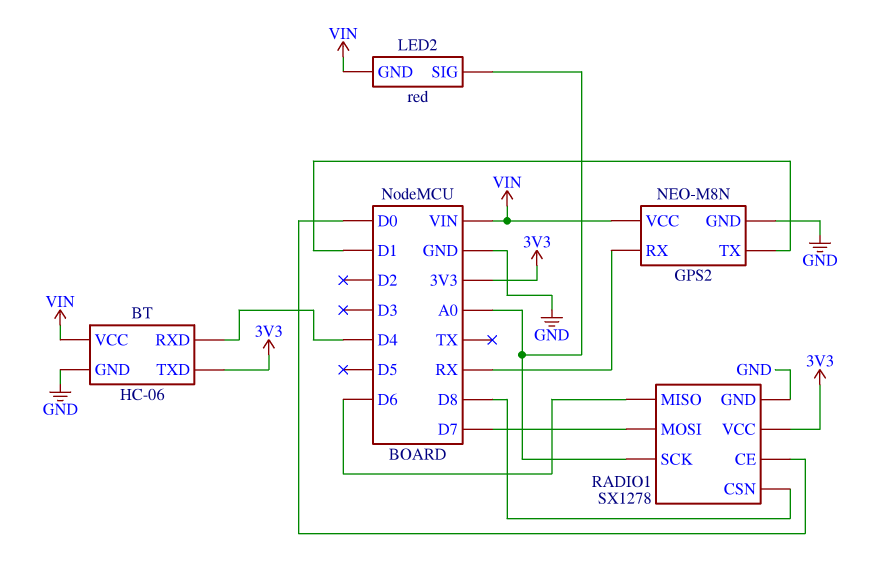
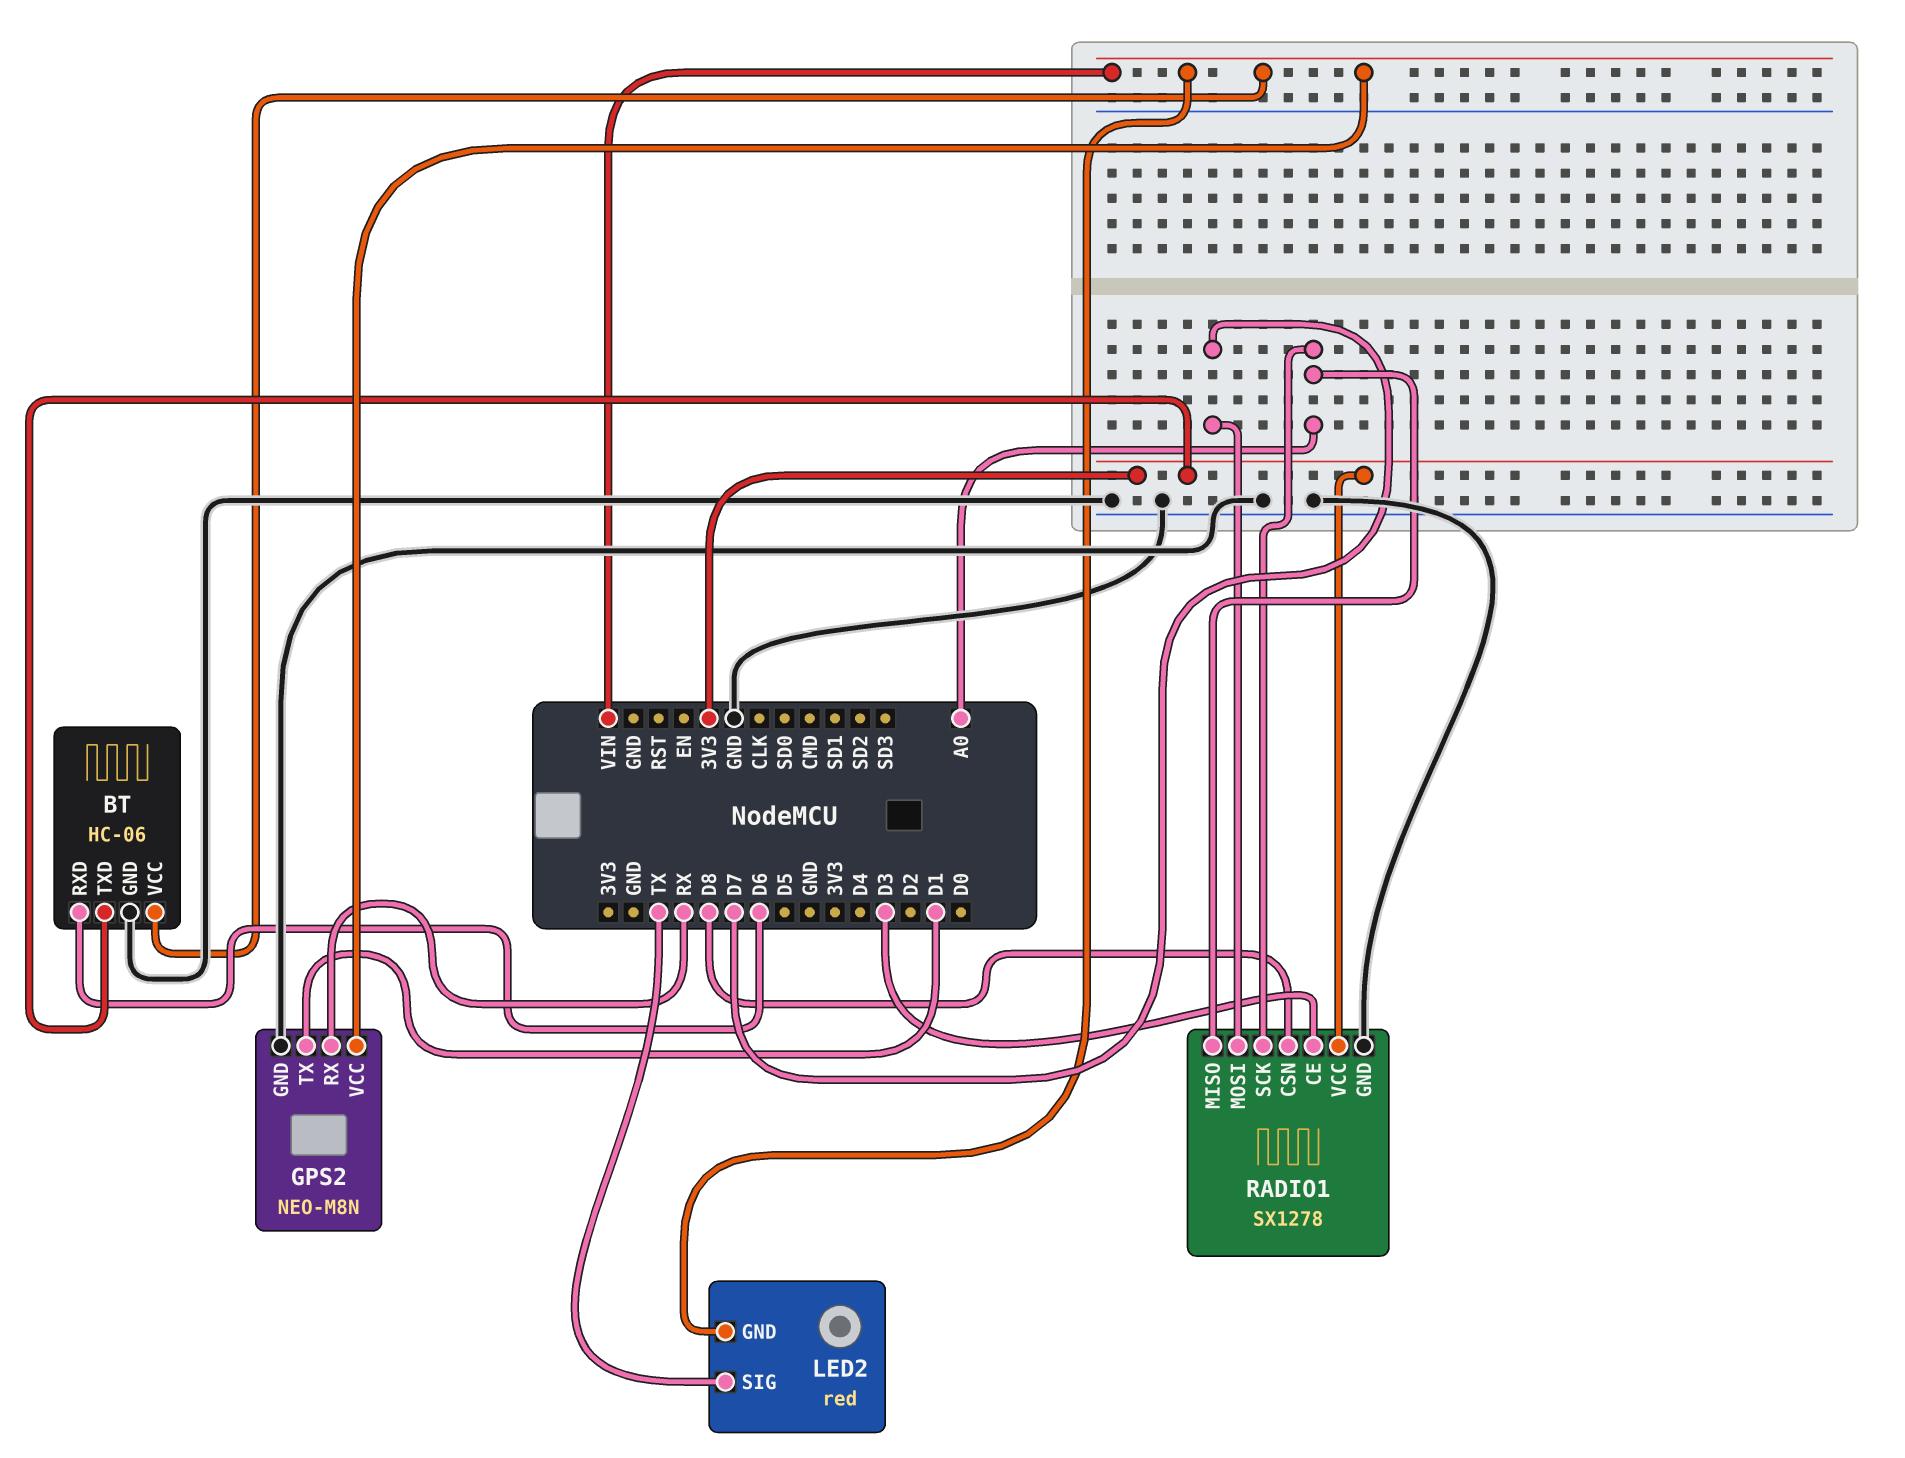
BT pin RXD: D4 -> D6
LED2 pin SIG: A0 -> TX
RADIO1 pin CE: D0 -> D3
RADIO1 pin MISO: D6 -> A0

